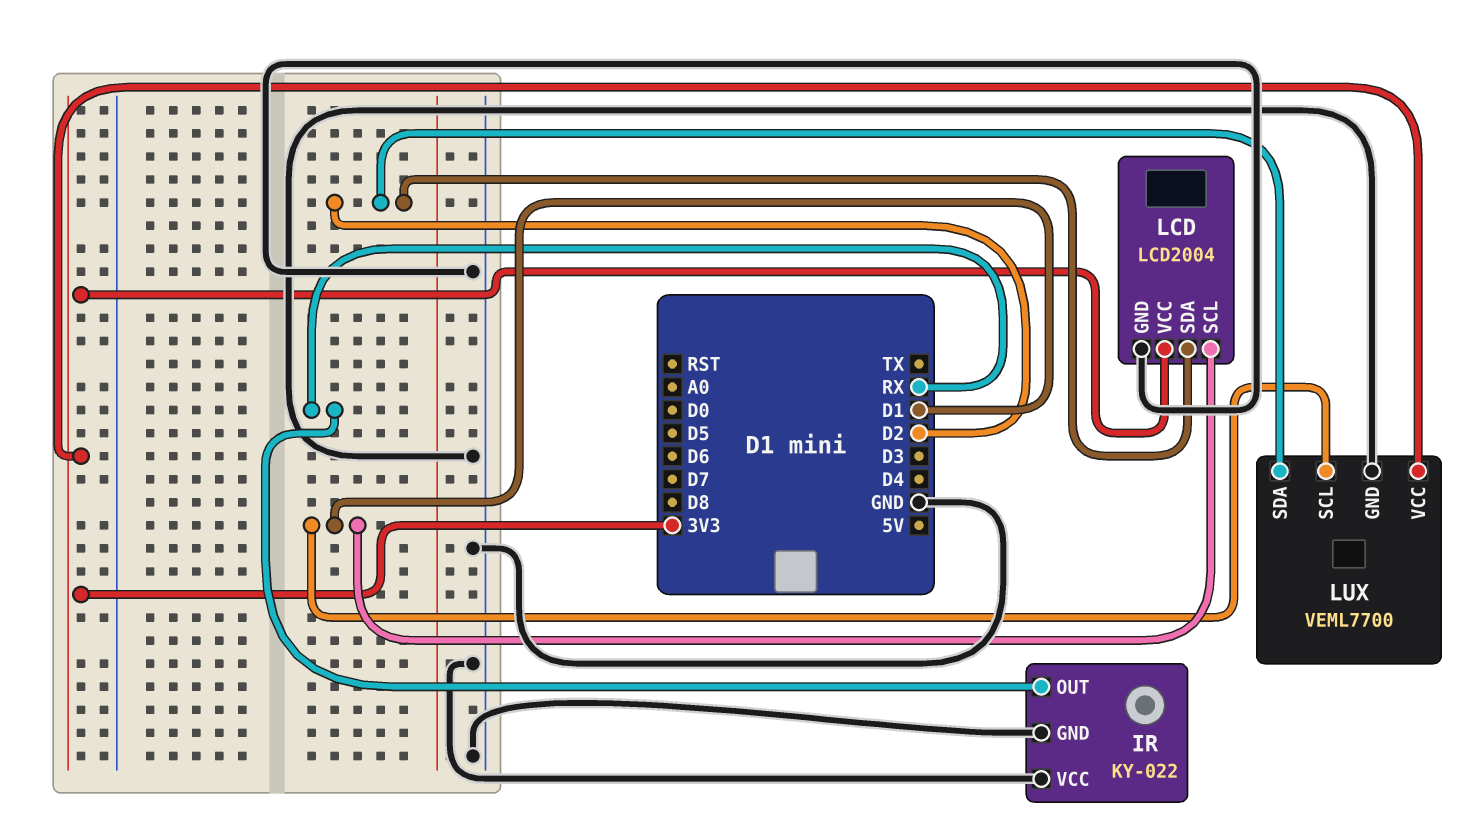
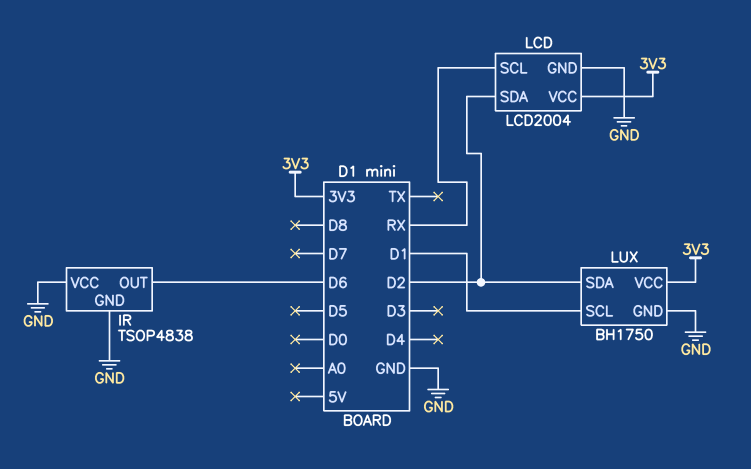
IR: KY-022 -> TSOP4838
IR pin OUT: RX -> D6
LCD pin SCL: D1 -> RX
LUX: VEML7700 -> BH1750

